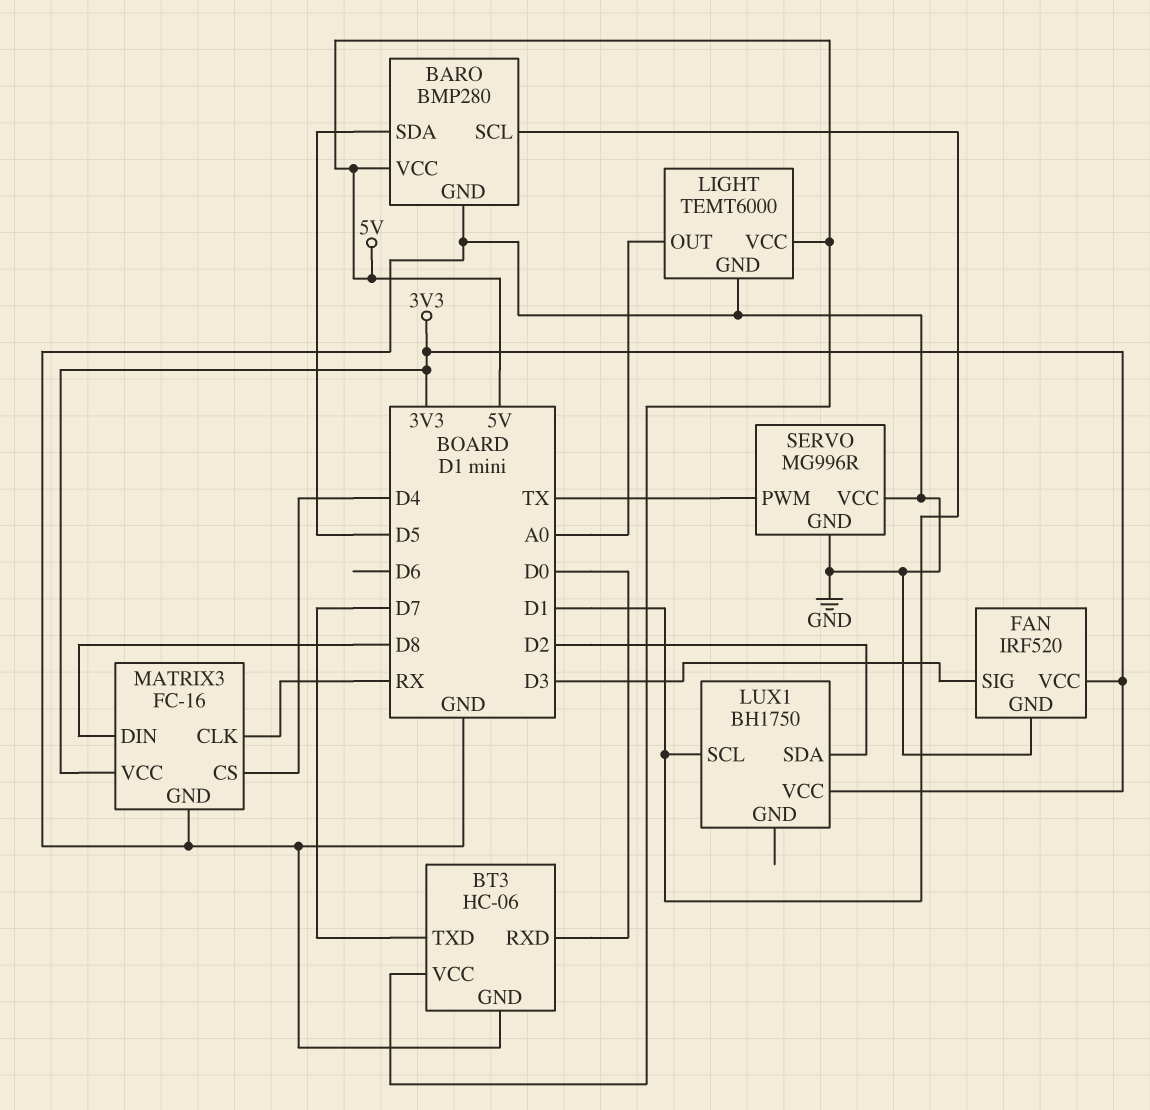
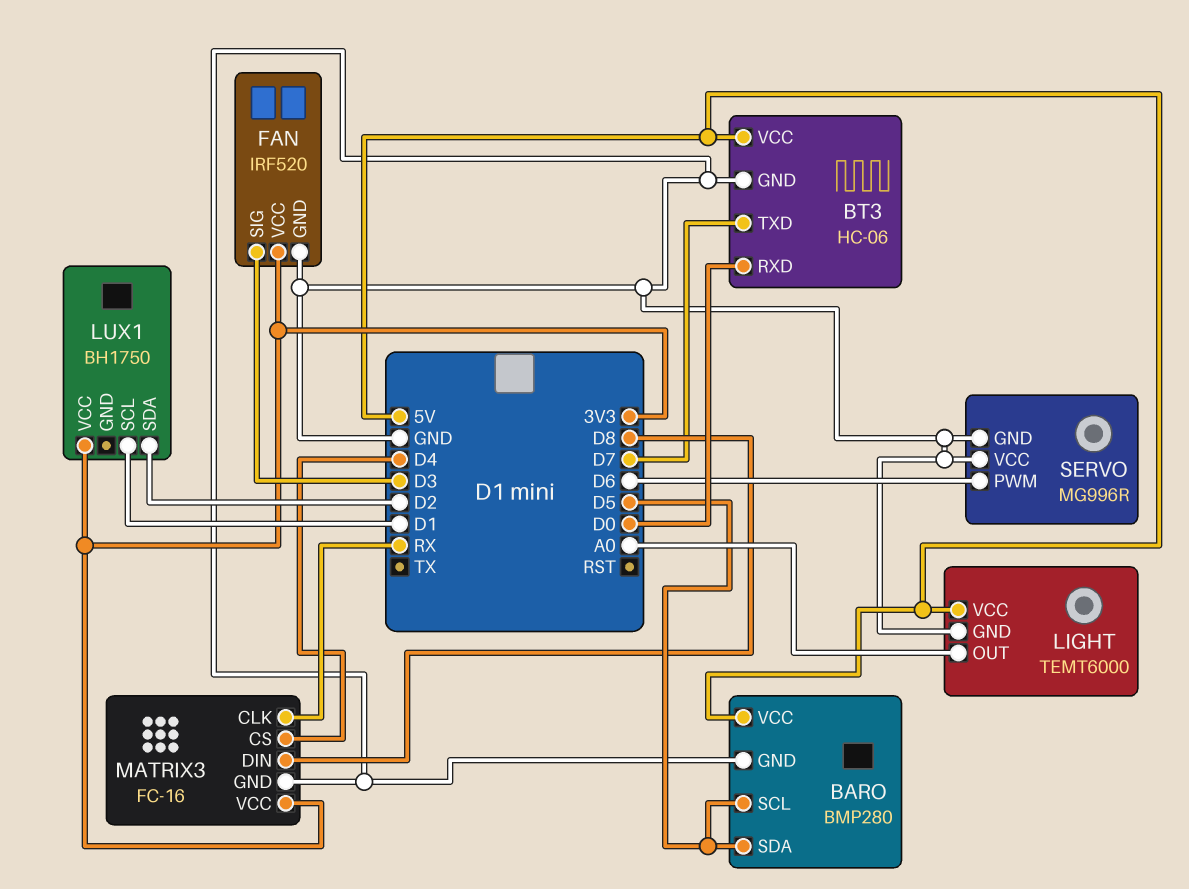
BARO pin SCL: D1 -> D5
SERVO pin PWM: TX -> D6

